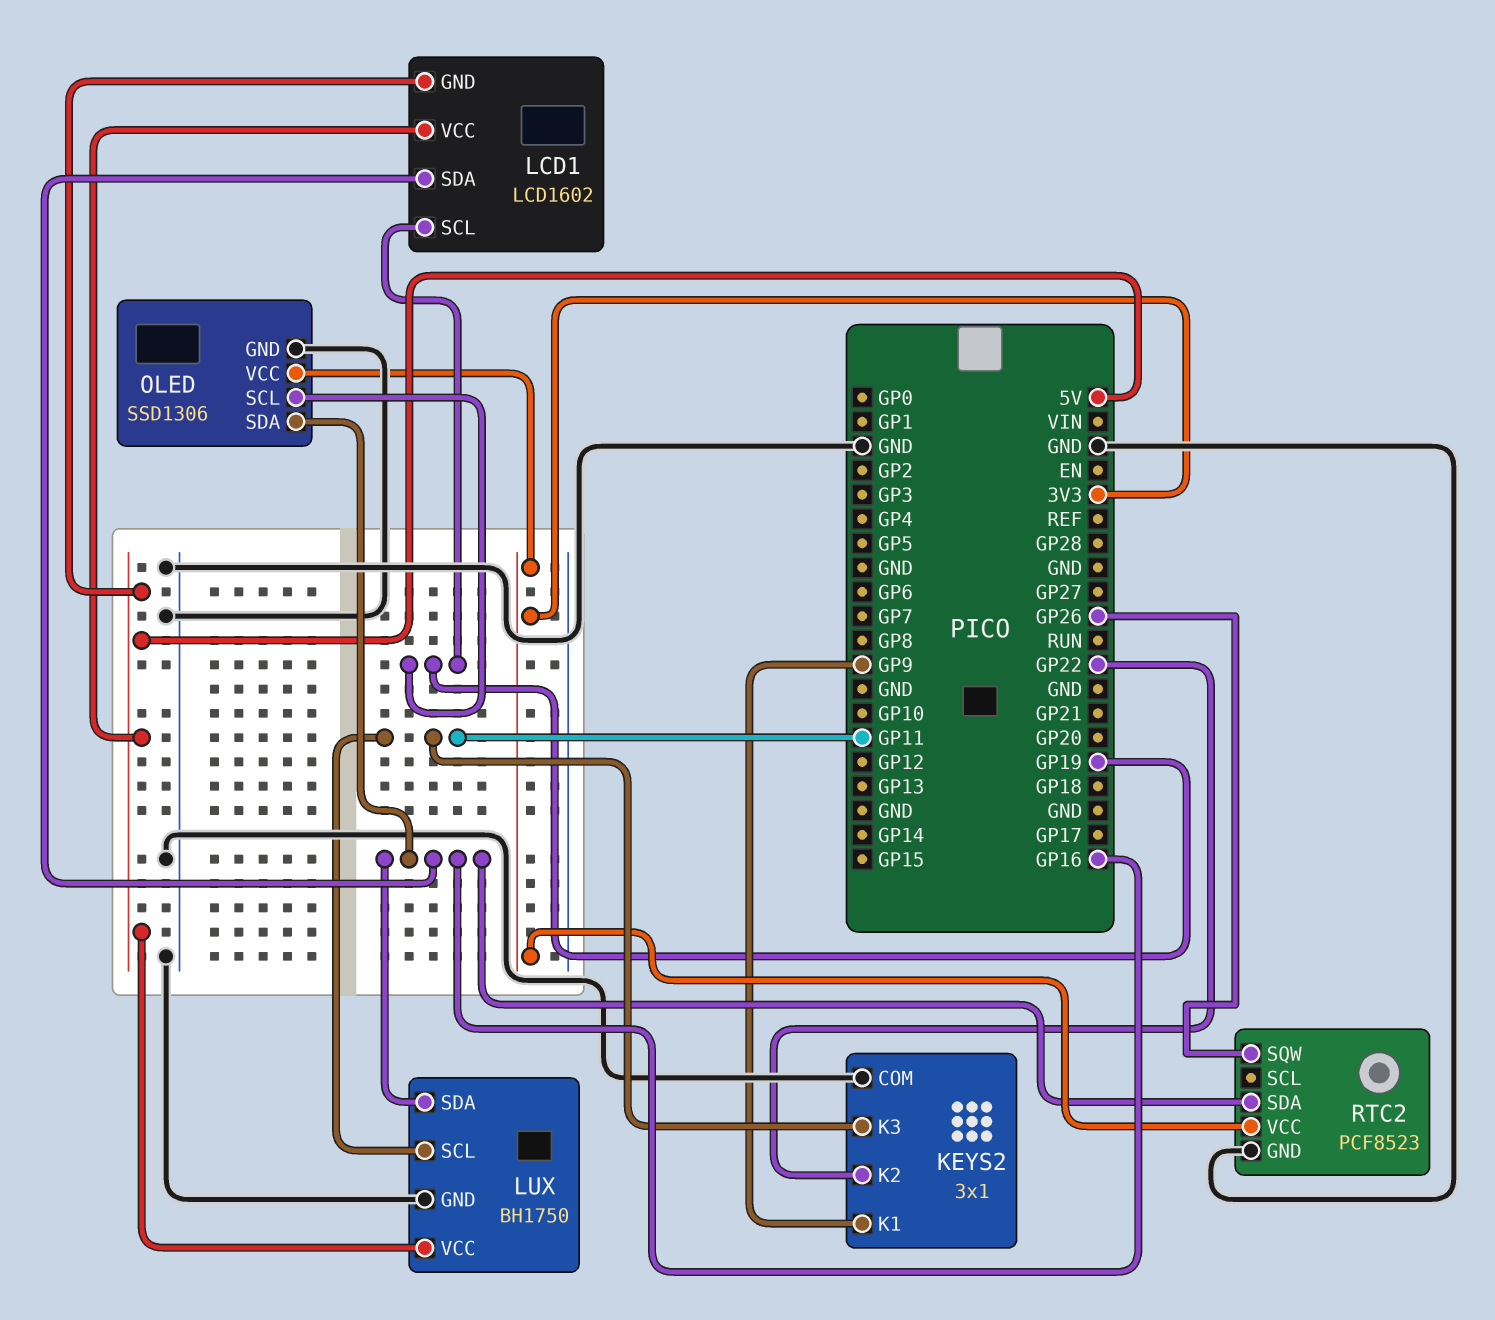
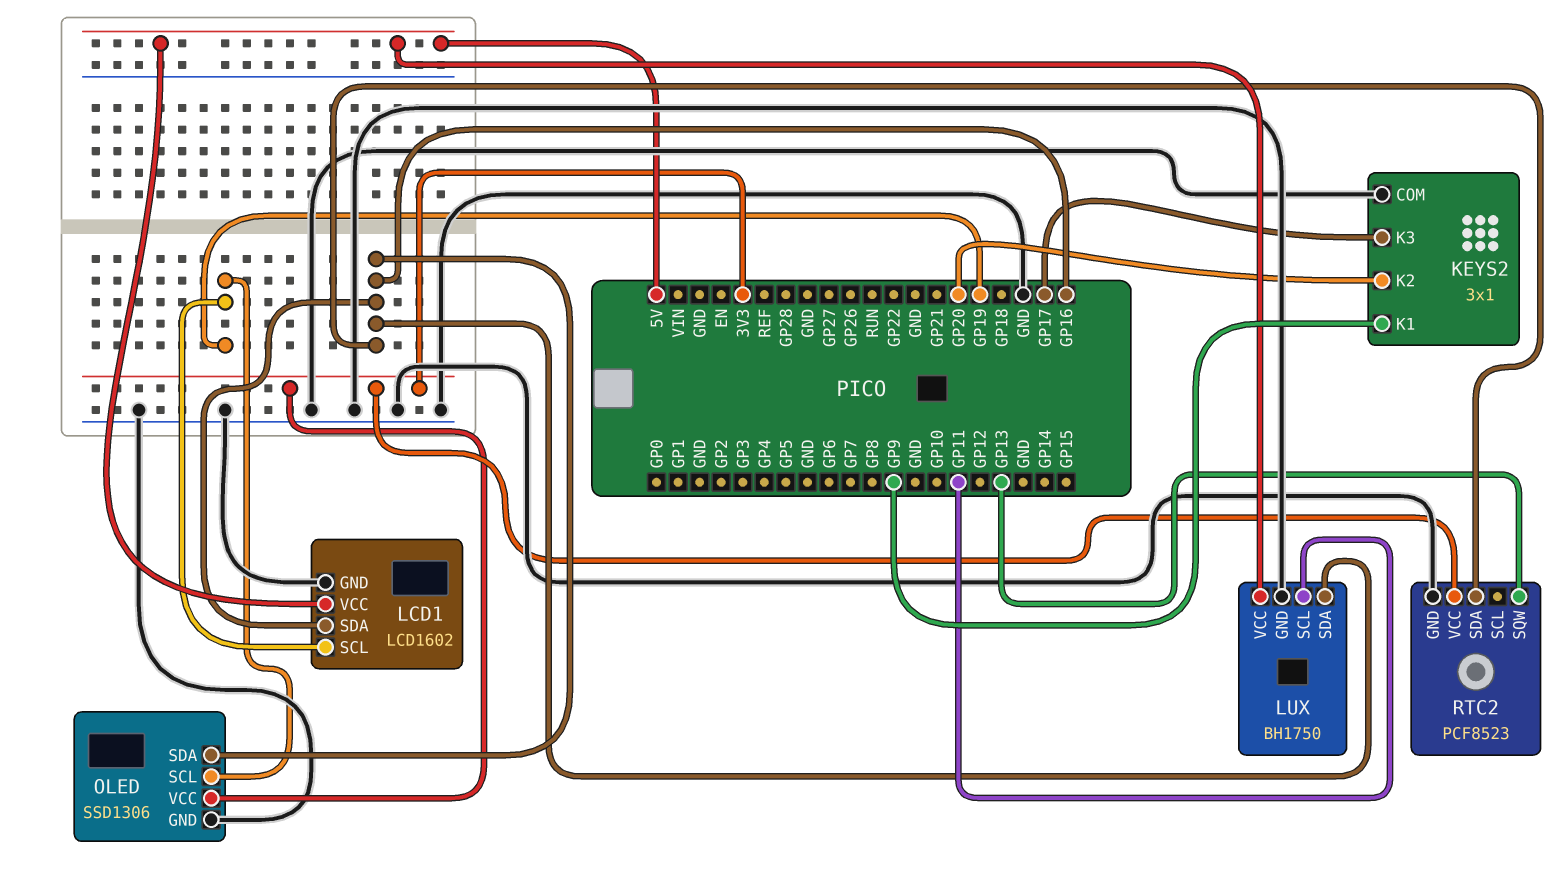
KEYS2 pin K2: GP22 -> GP20
KEYS2 pin K3: GP11 -> GP17
LCD1 pin GND: 5V -> GND
RTC2 pin SQW: GP26 -> GP13

